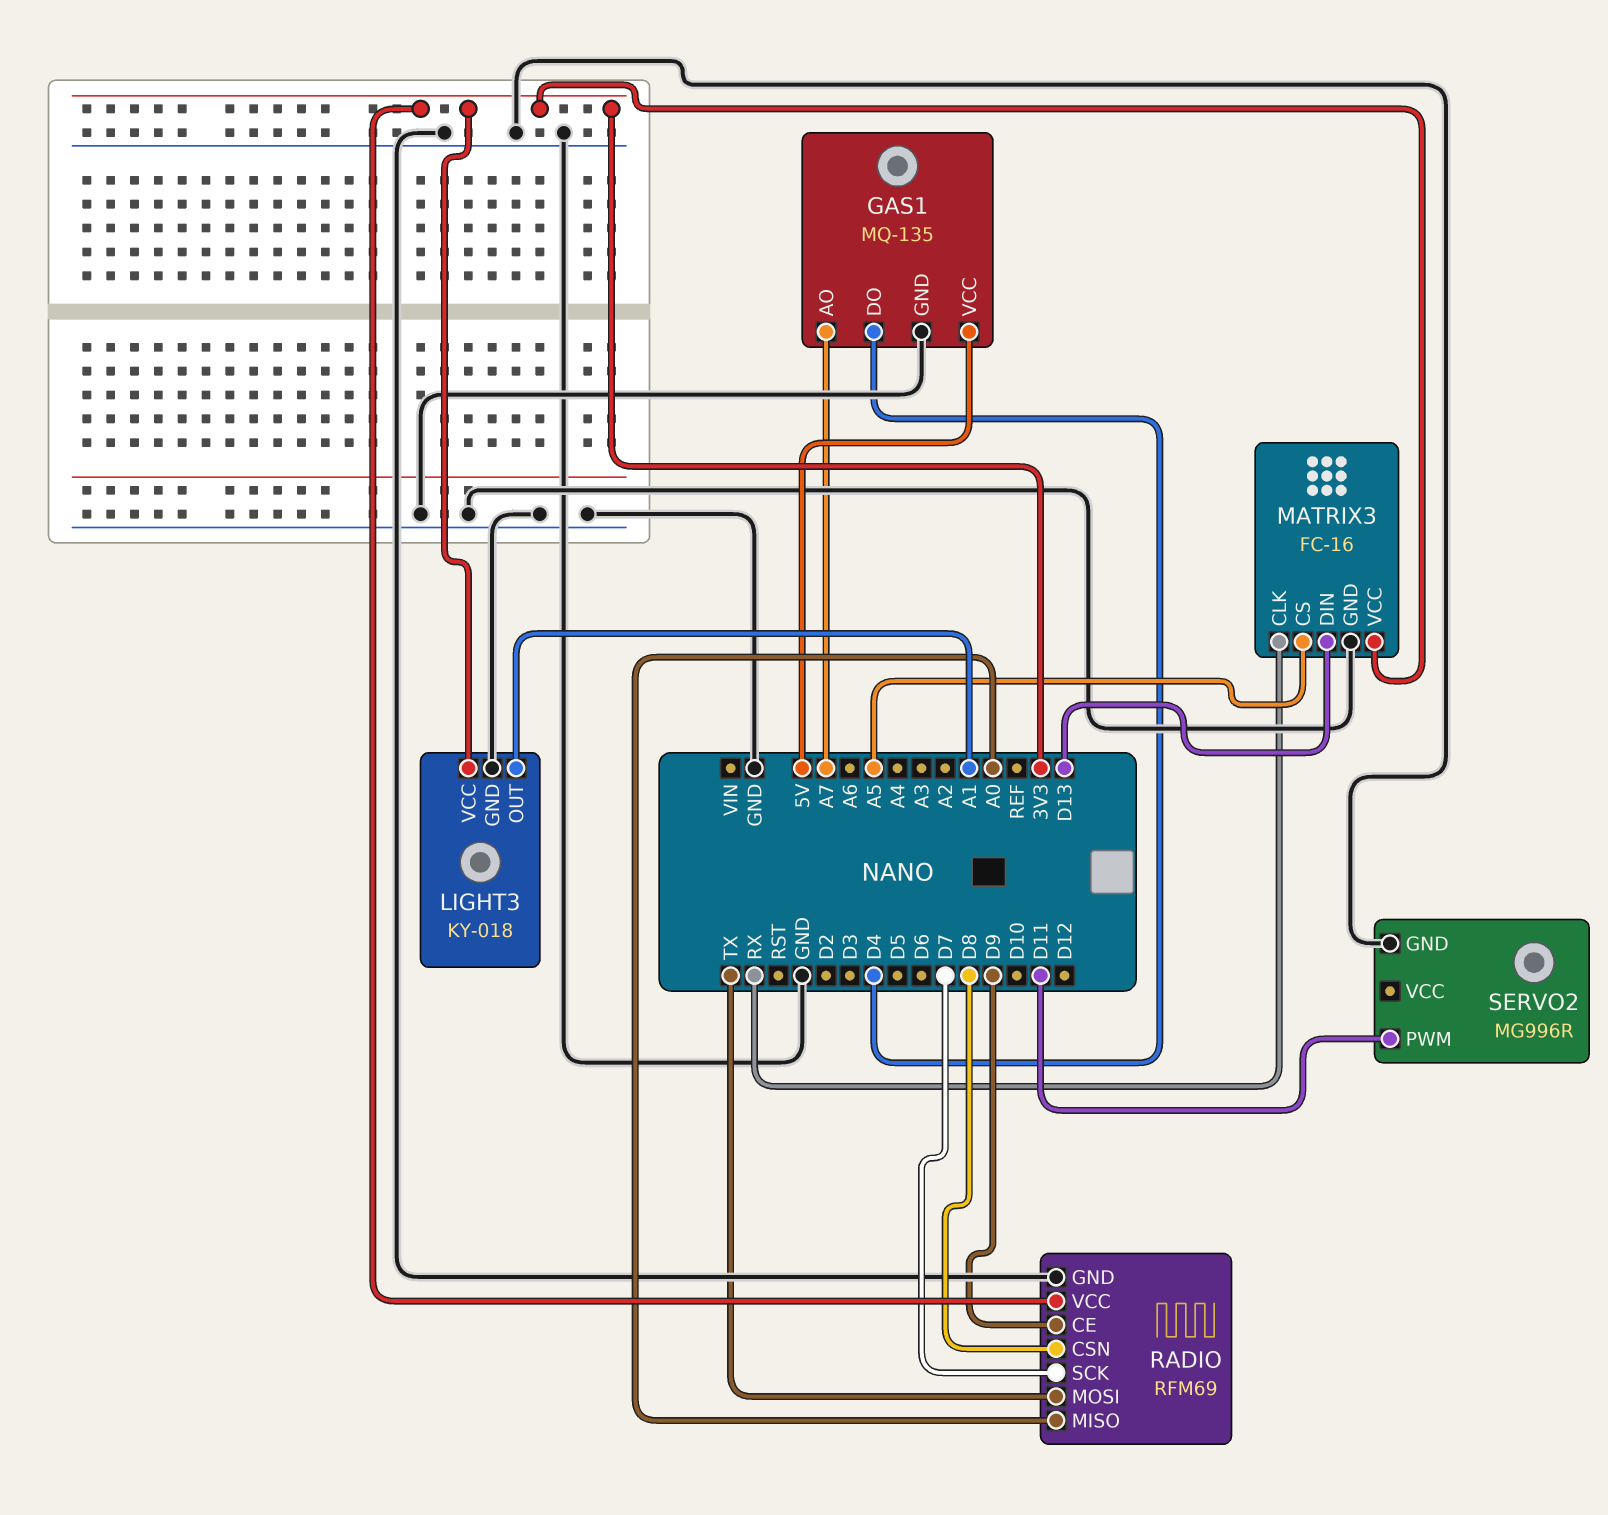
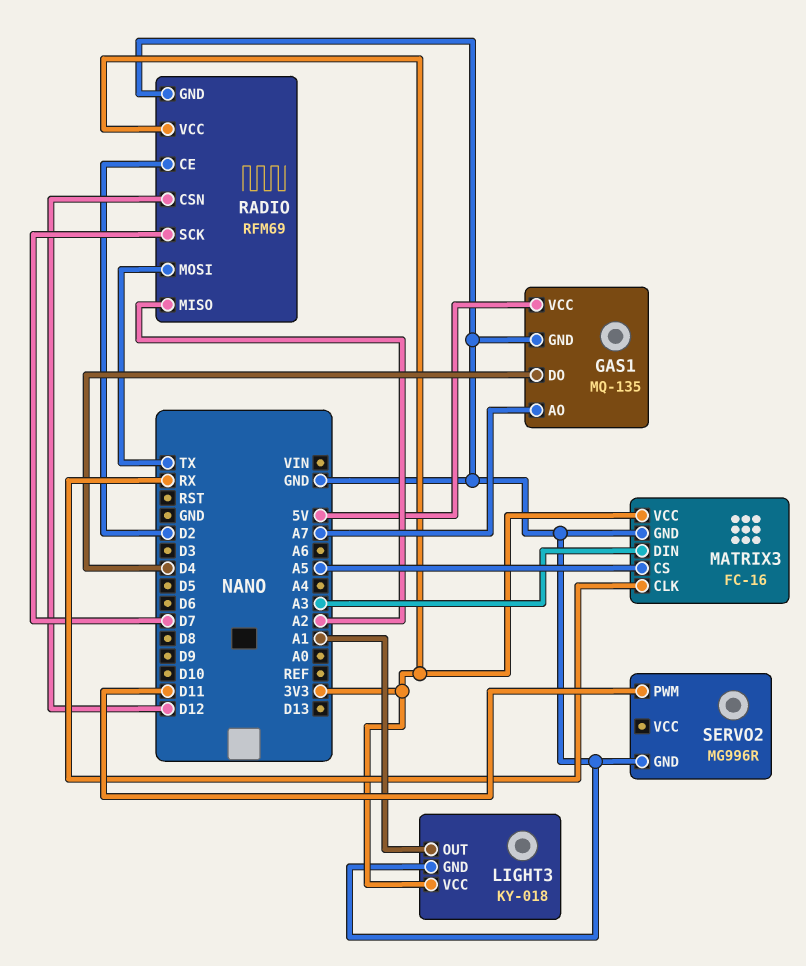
MATRIX3 pin DIN: D13 -> A3
RADIO pin CE: D9 -> D2
RADIO pin CSN: D8 -> D12
RADIO pin MISO: A0 -> A2

